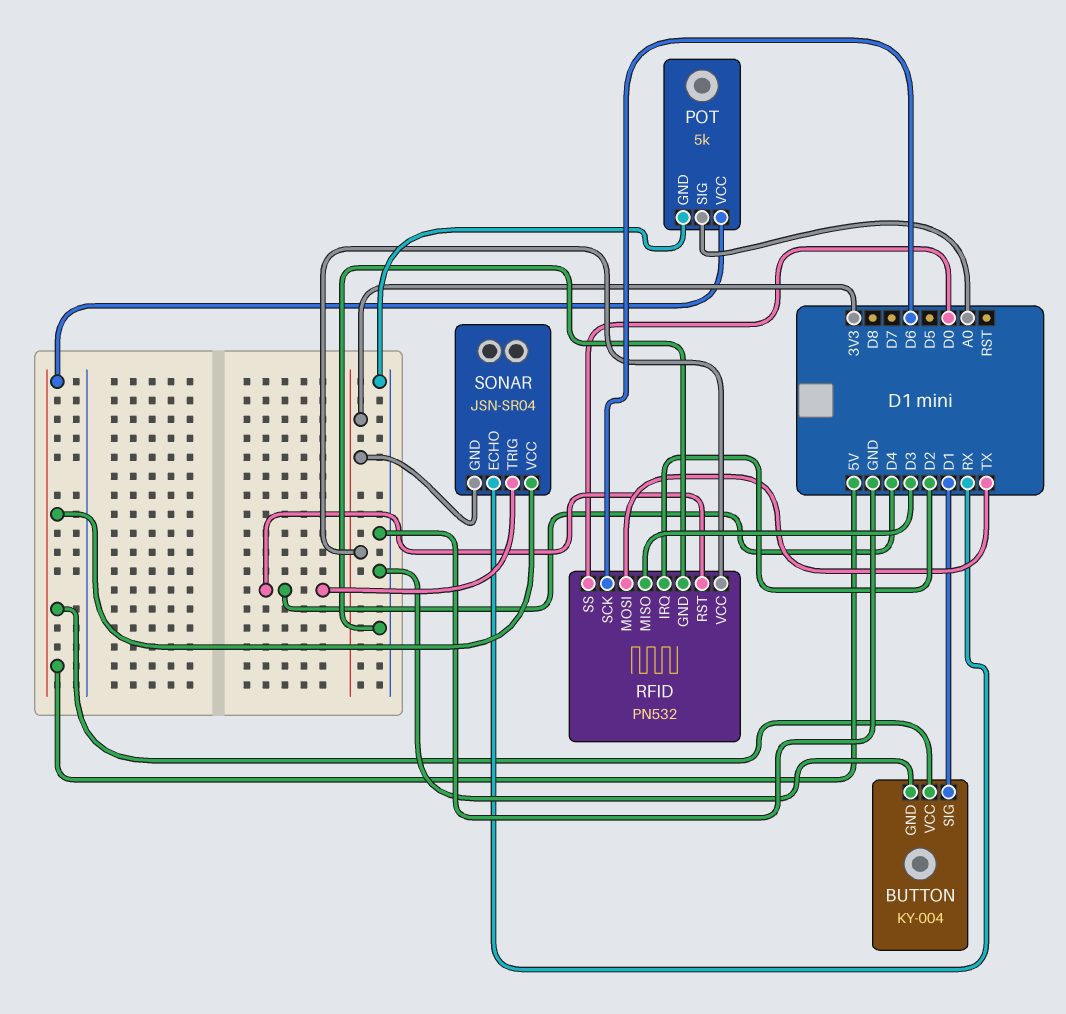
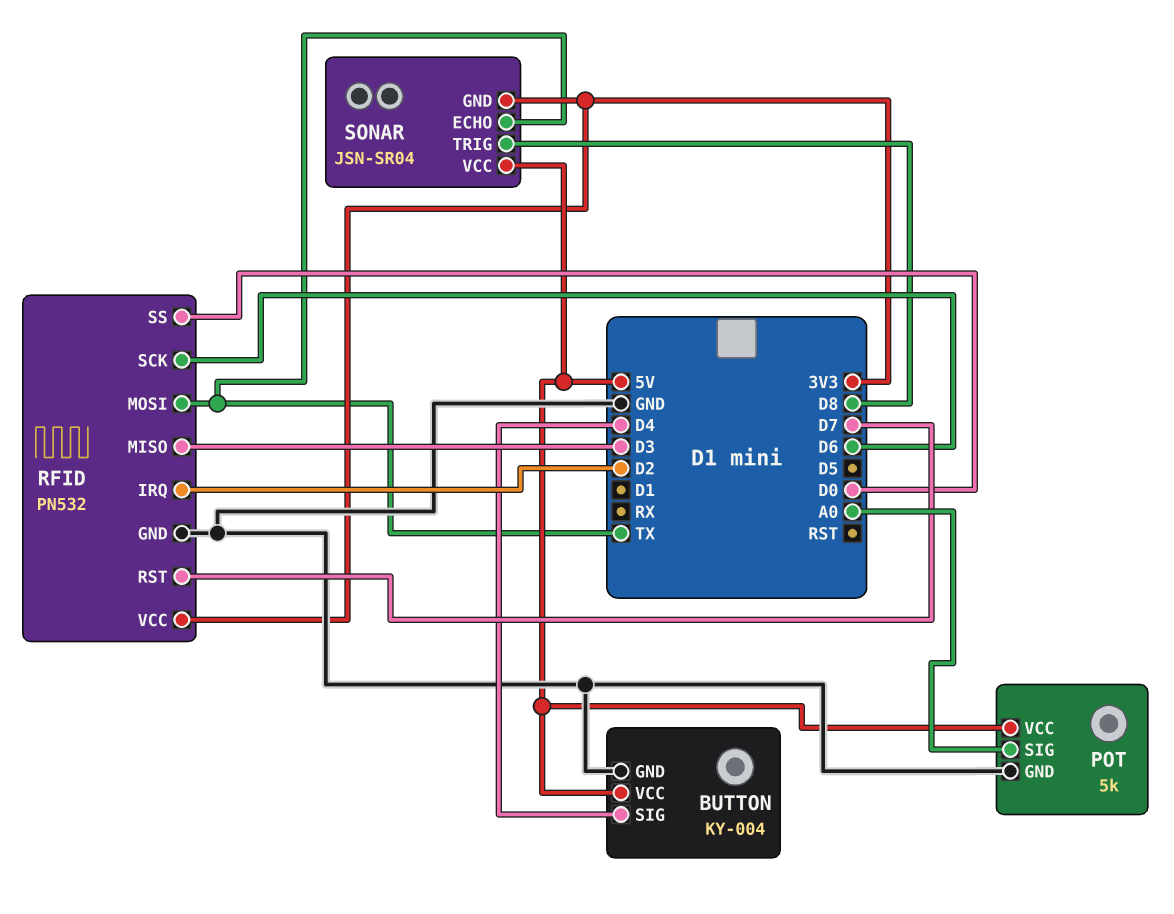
BUTTON pin SIG: D1 -> D4
RFID pin RST: D4 -> D7
SONAR pin ECHO: RX -> TX
SONAR pin TRIG: D4 -> D8

